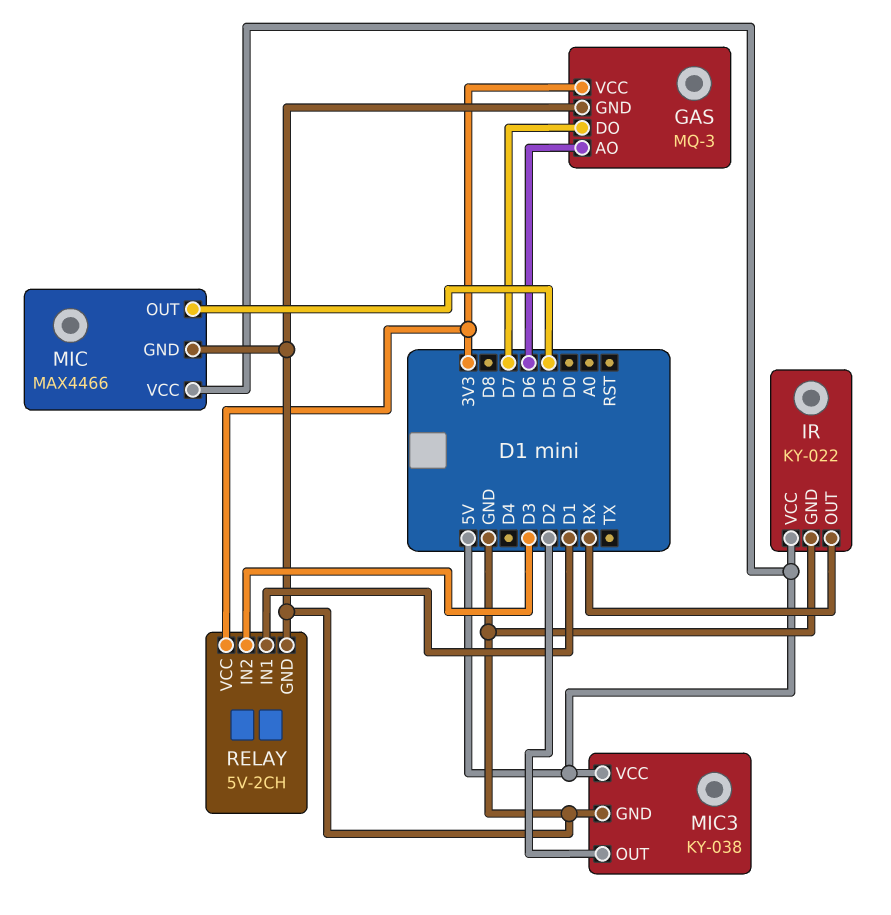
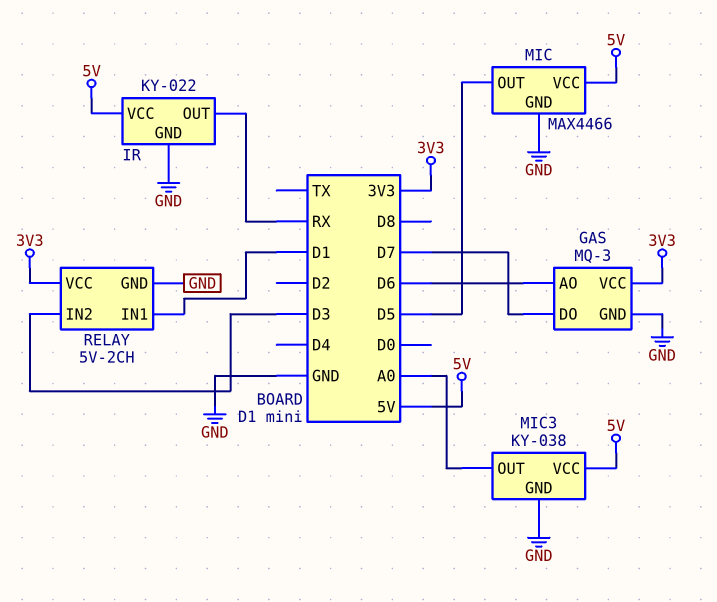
MIC3 pin OUT: D2 -> A0

